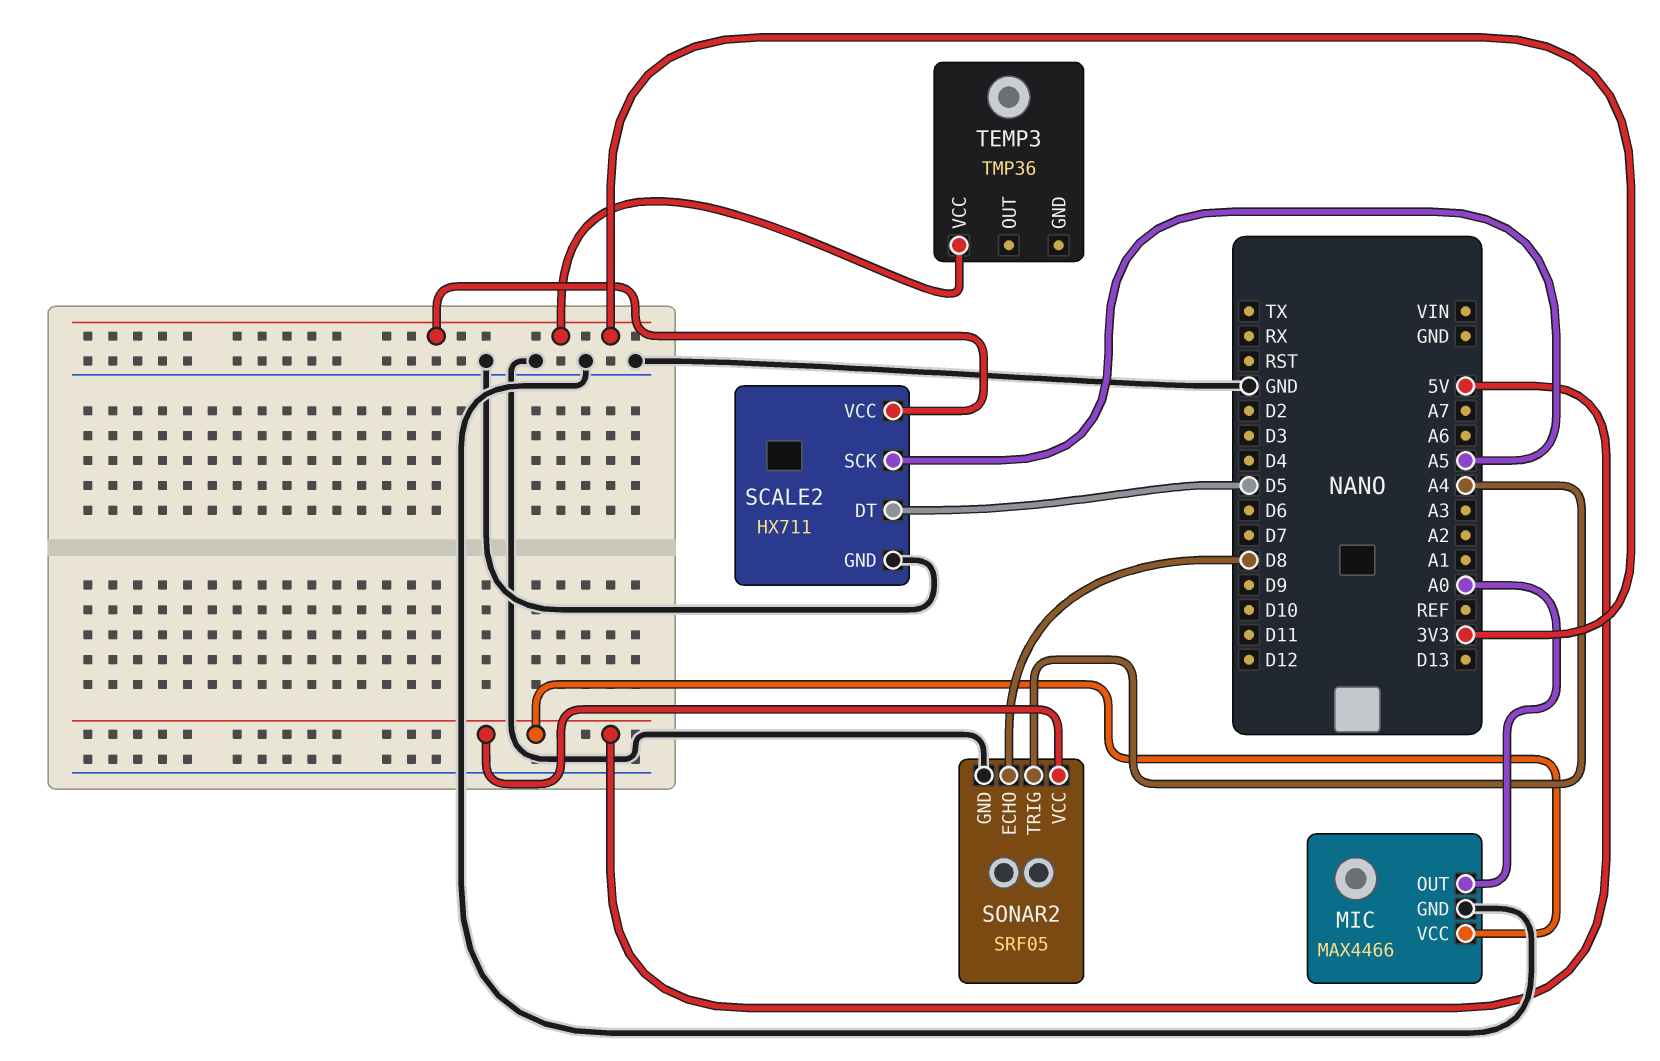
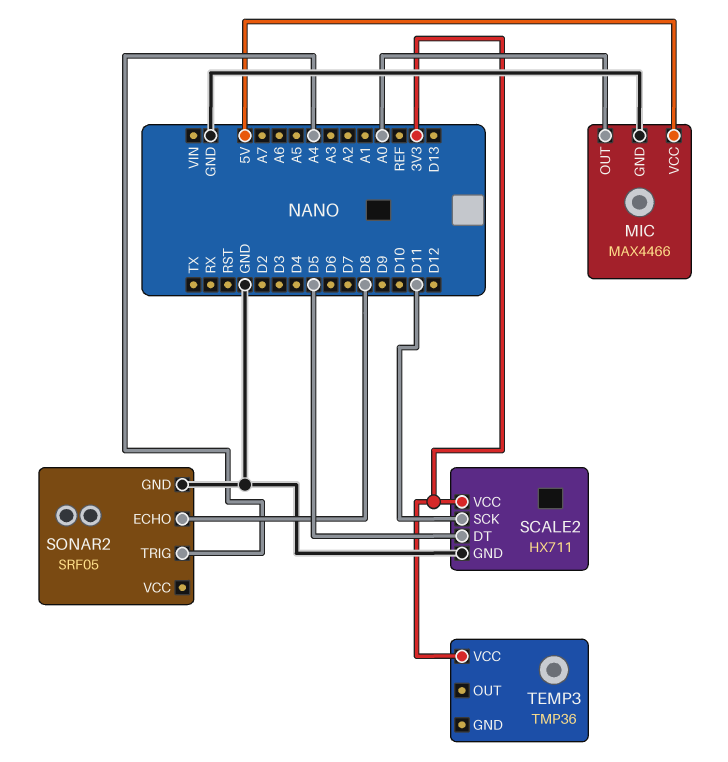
SCALE2 pin SCK: A5 -> D11
SONAR2 pin VCC: 5V -> none

